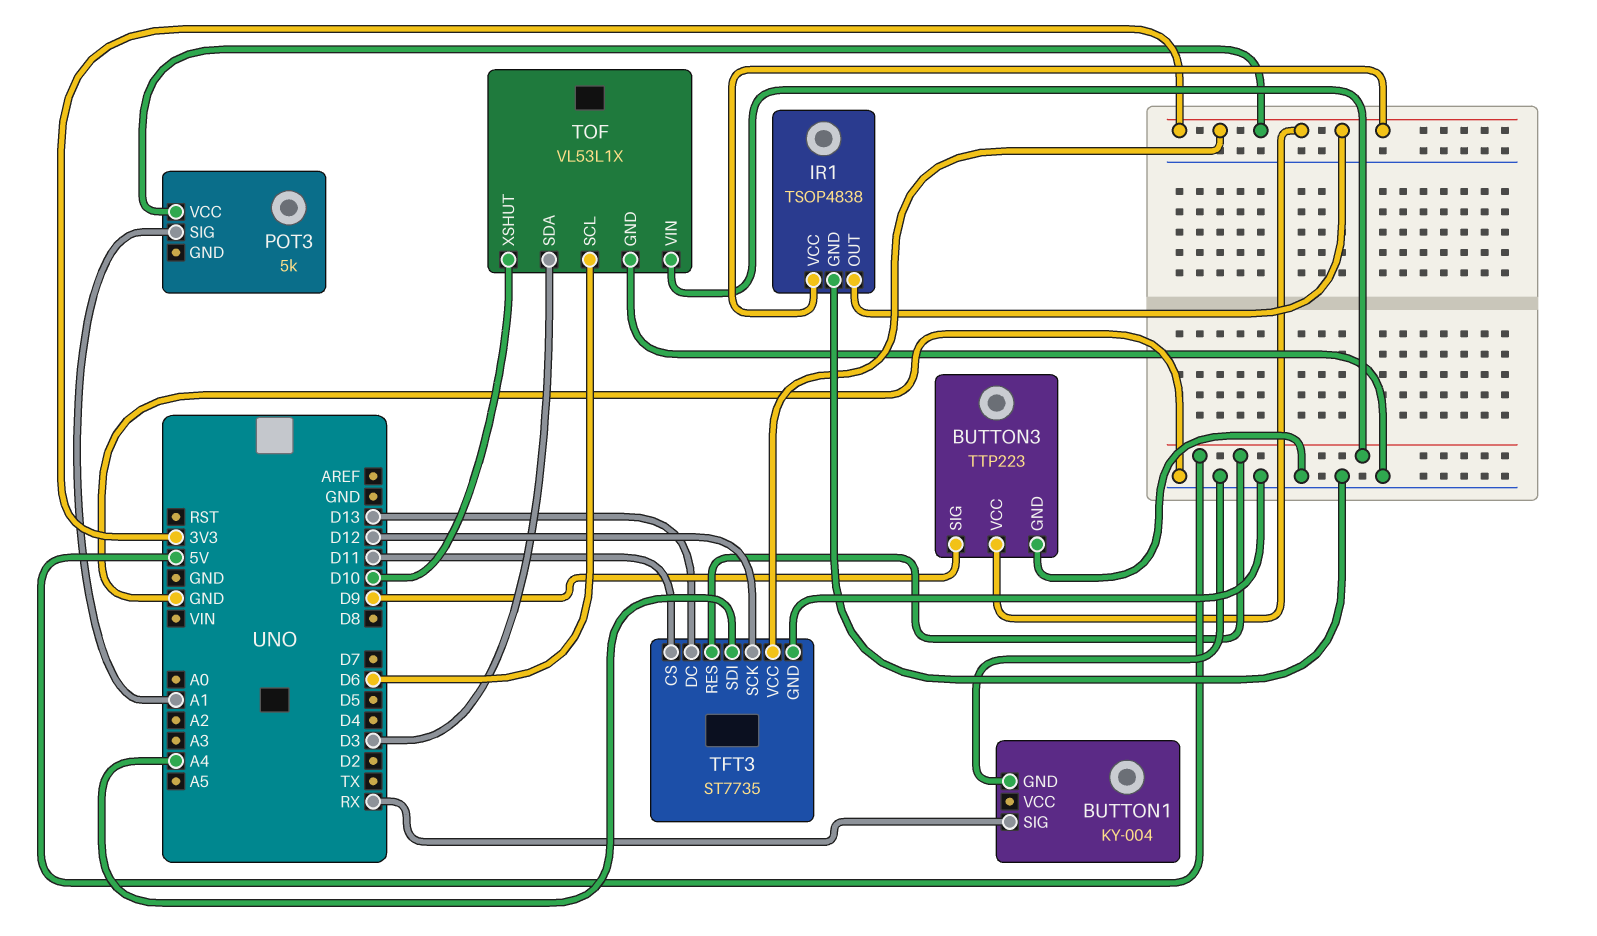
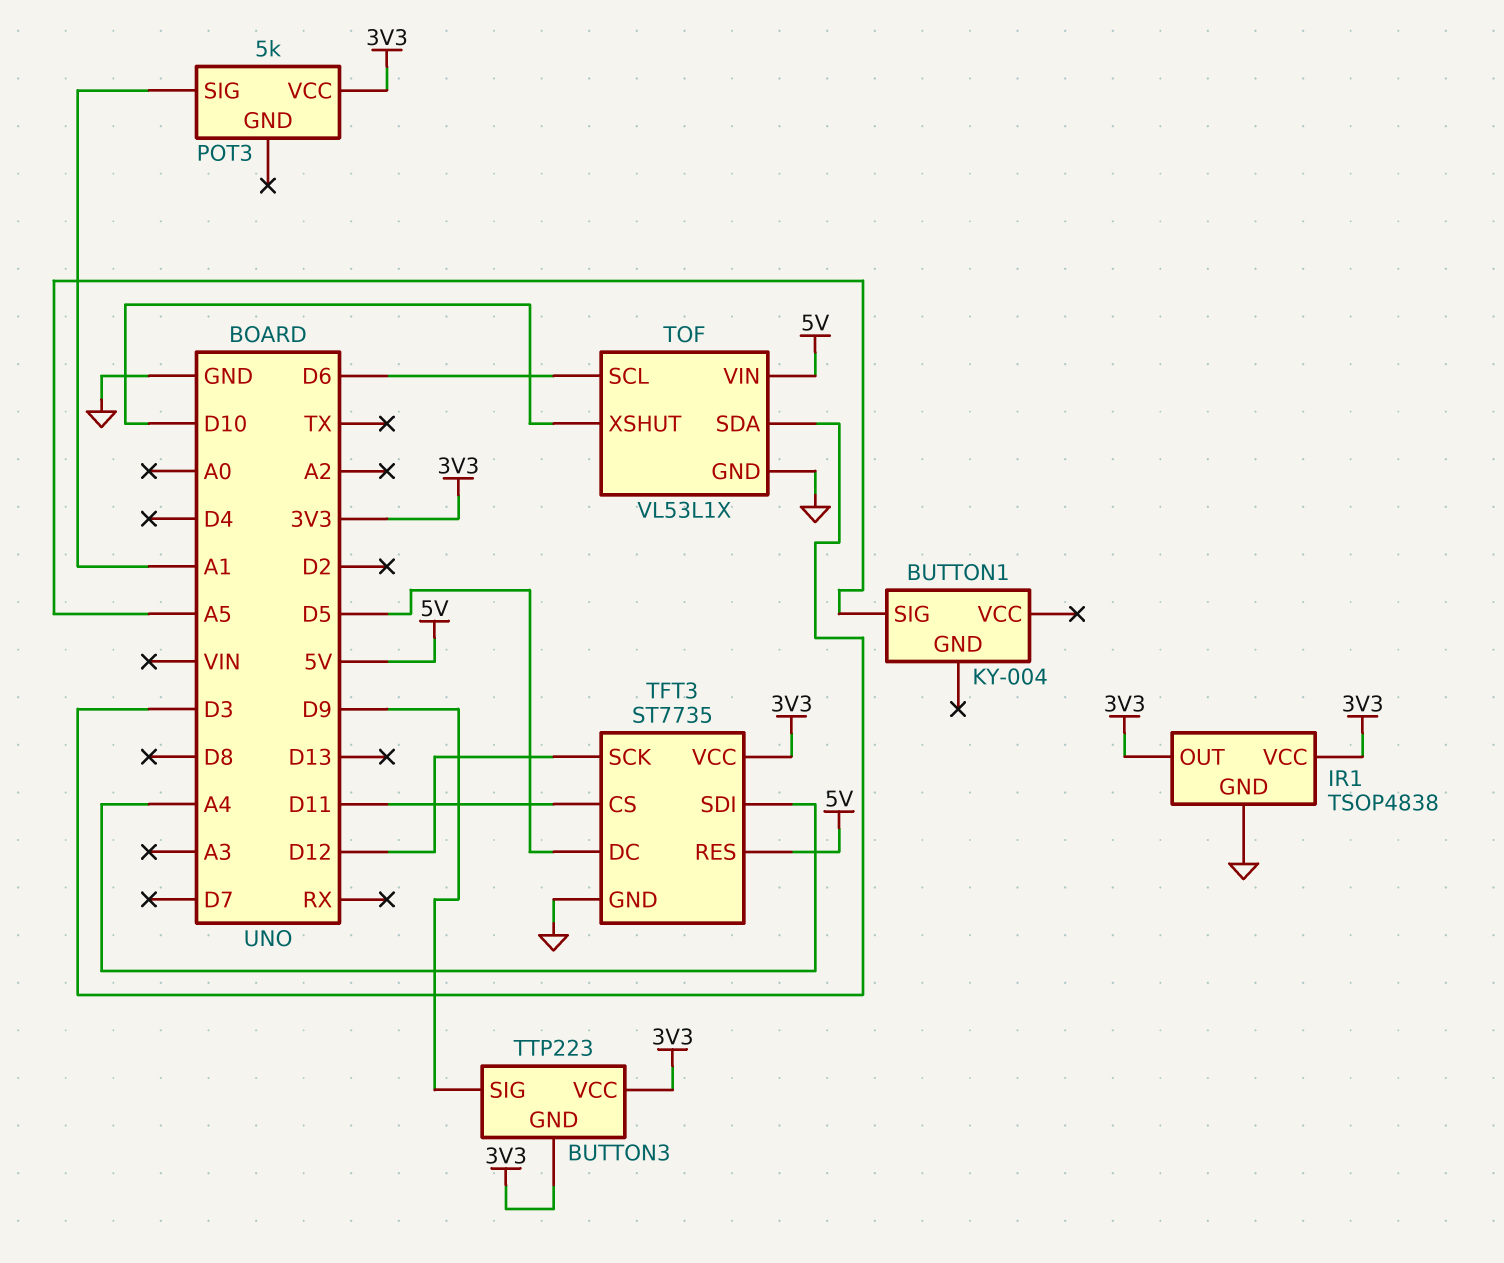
BUTTON1 pin GND: GND -> none
BUTTON1 pin SIG: RX -> A5
BUTTON3 pin GND: GND -> 3V3
TFT3 pin DC: D13 -> D5

